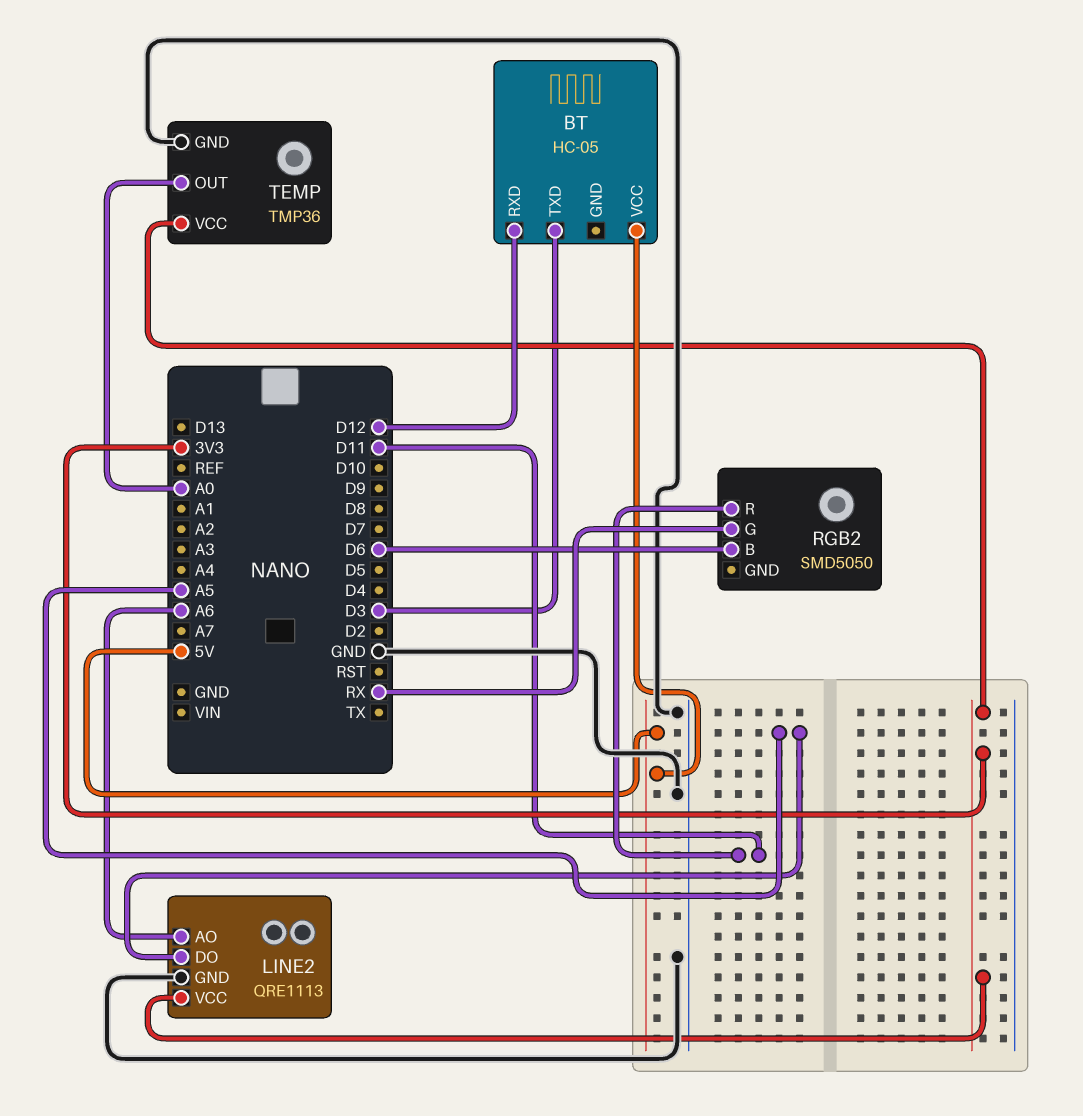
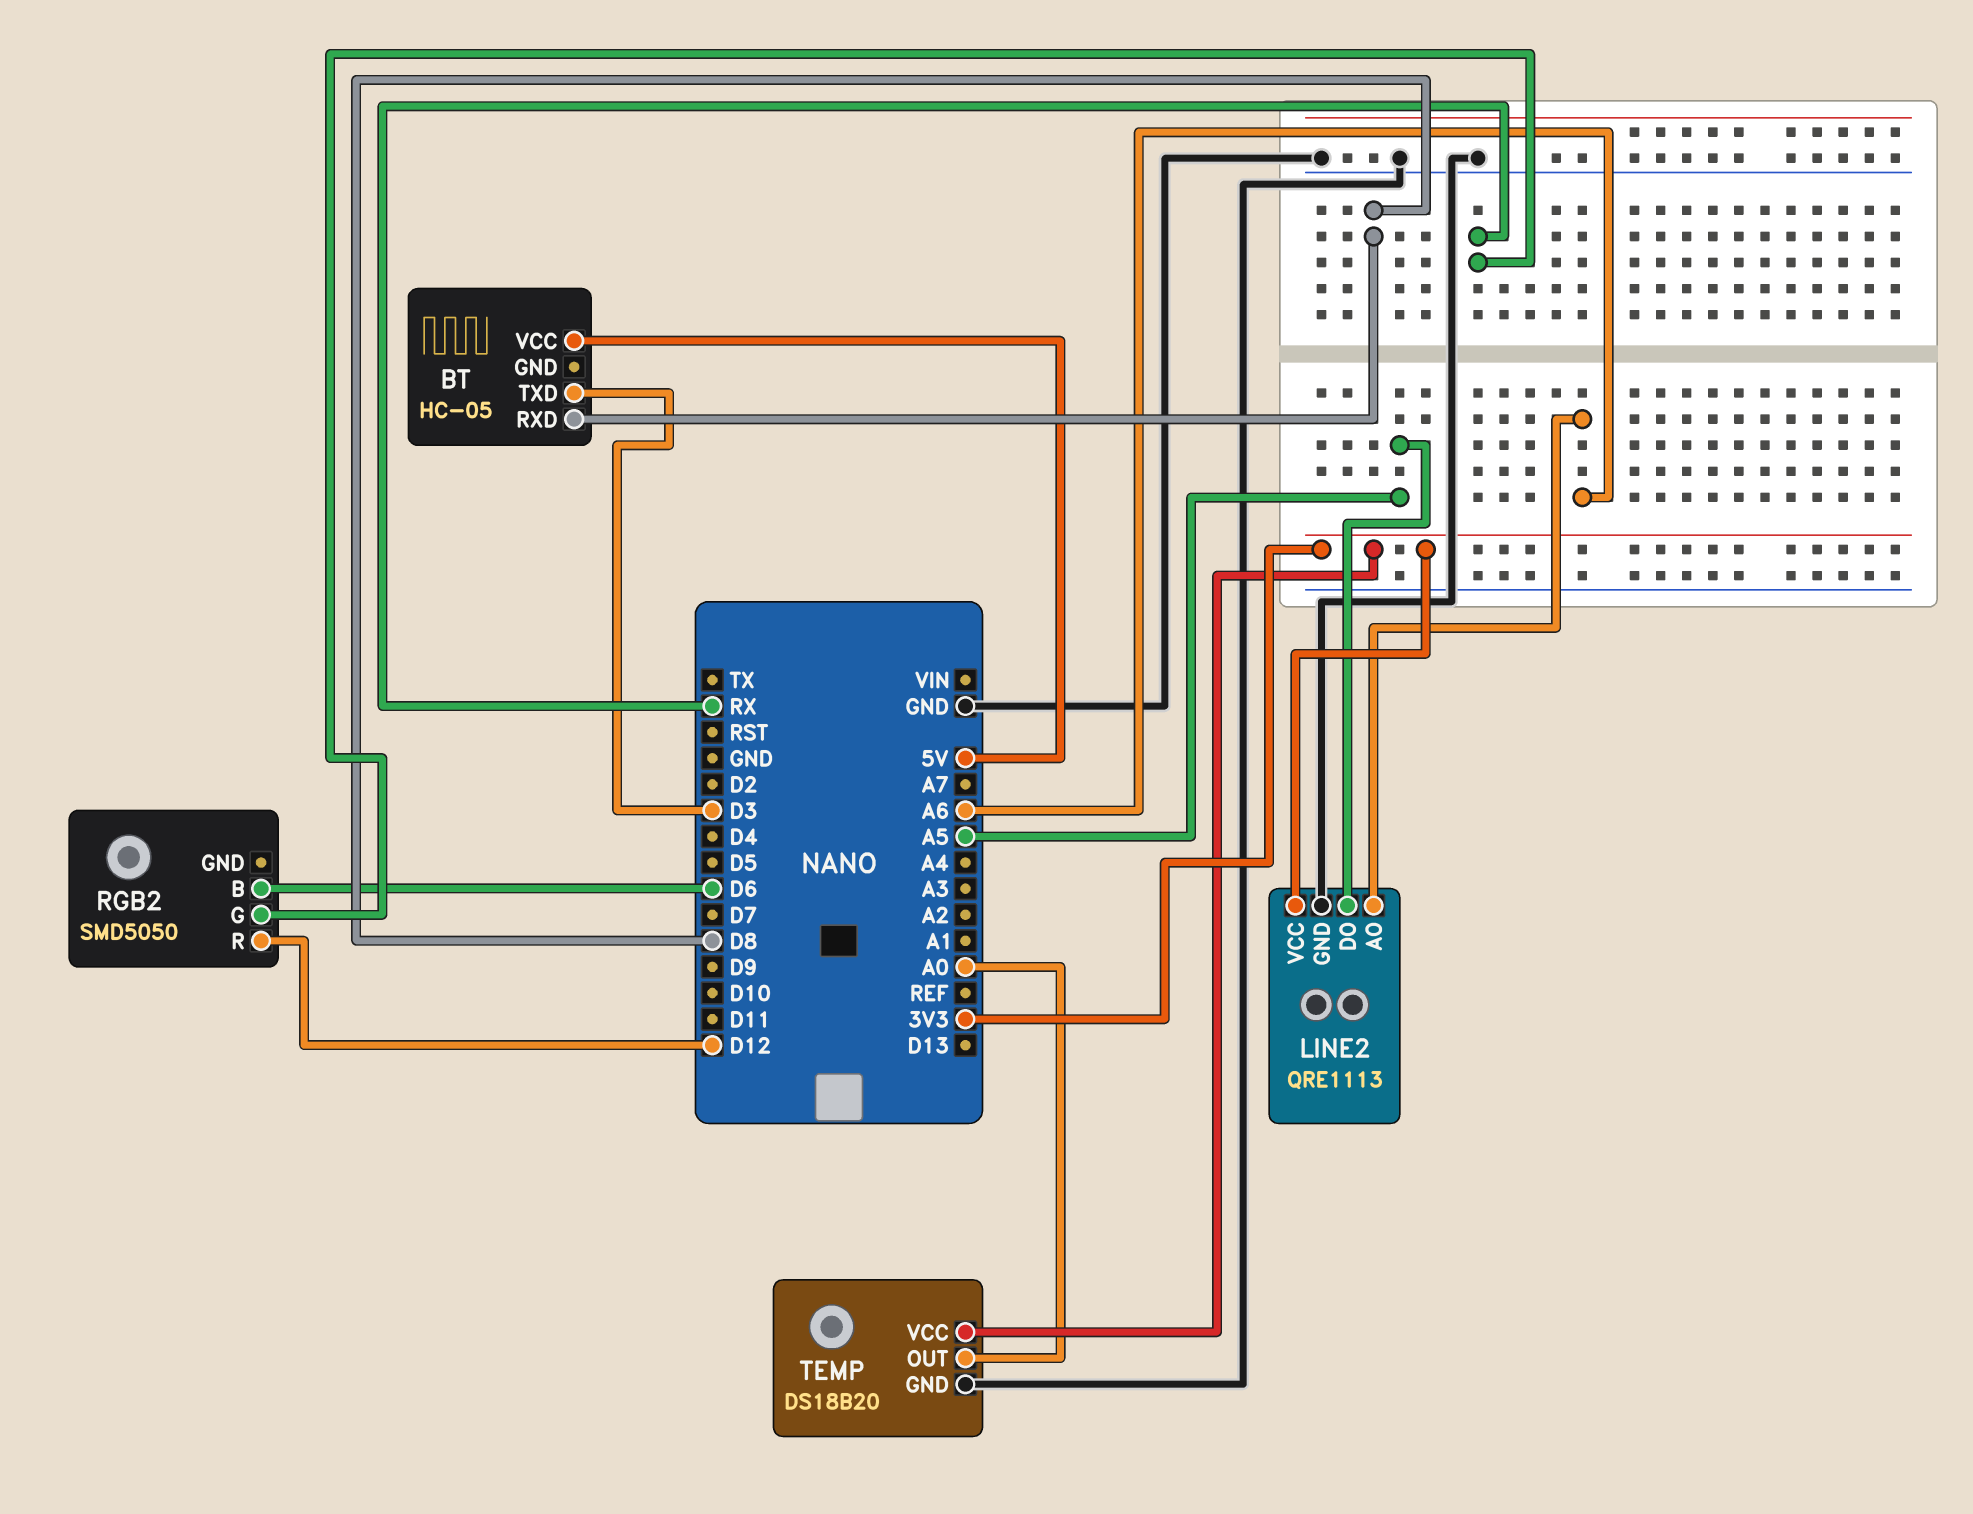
BT pin RXD: D12 -> D8
RGB2 pin R: D11 -> D12
TEMP: TMP36 -> DS18B20

